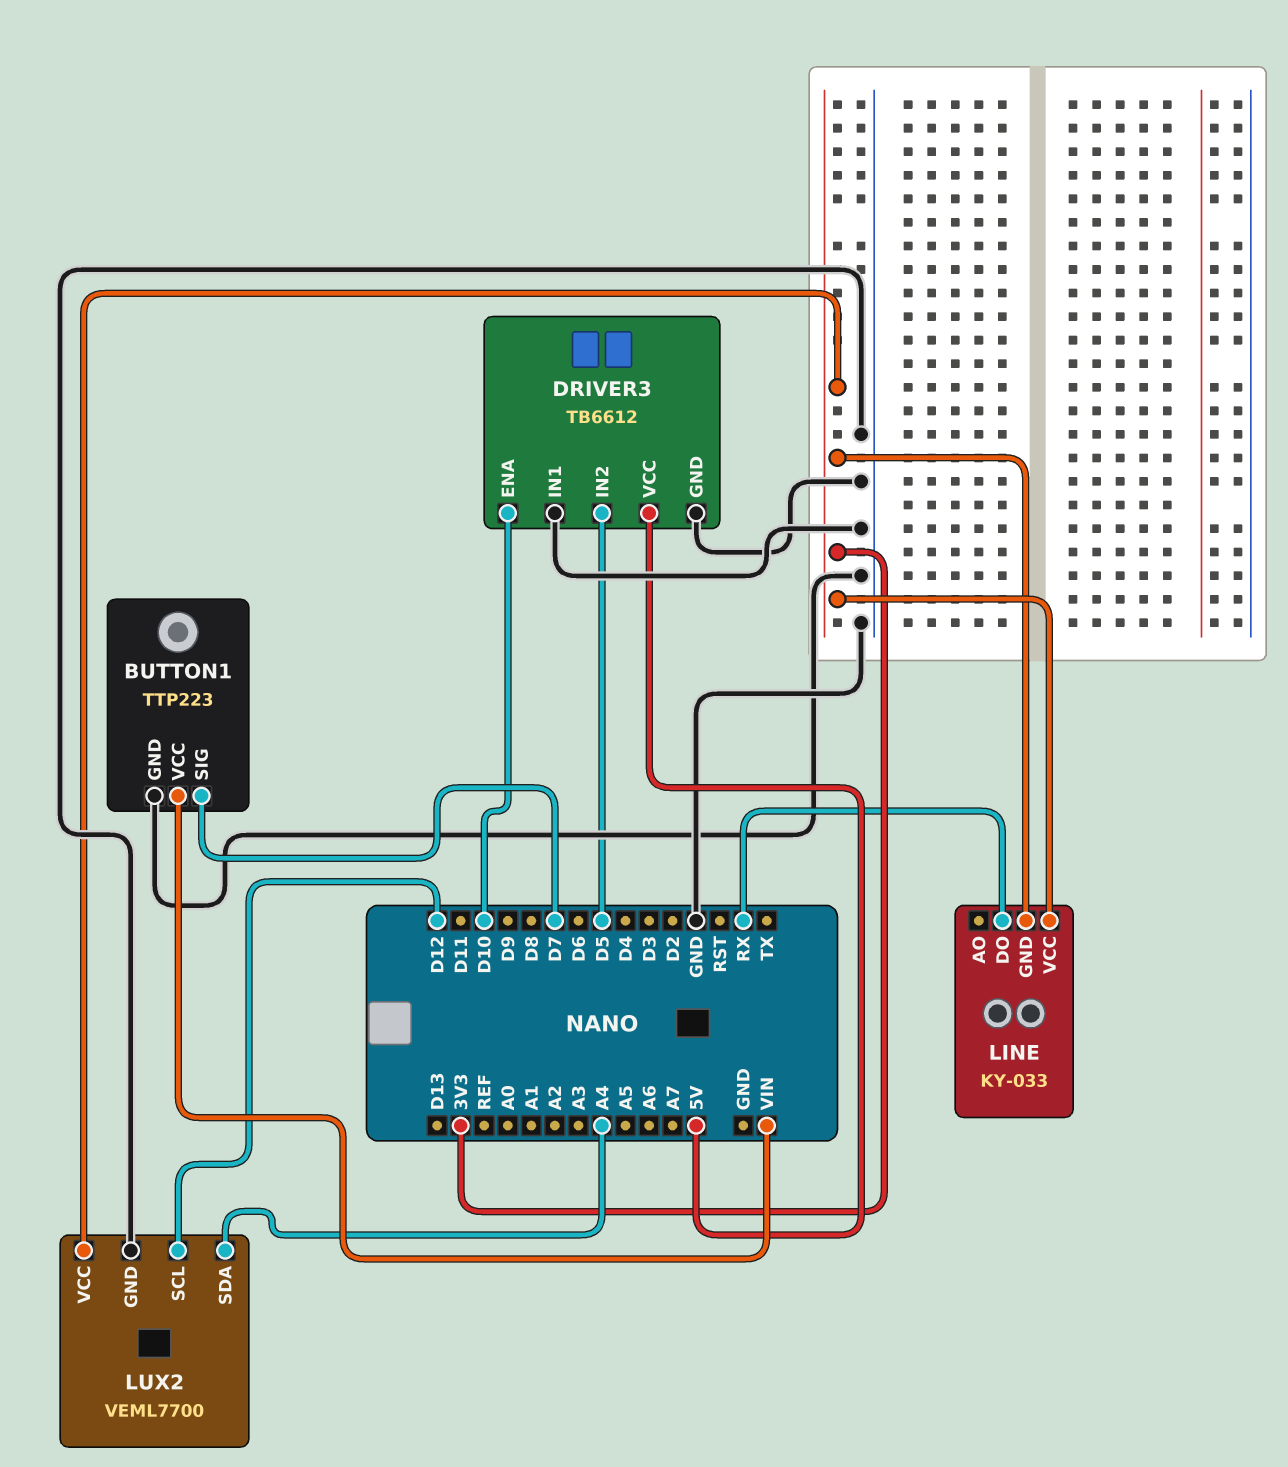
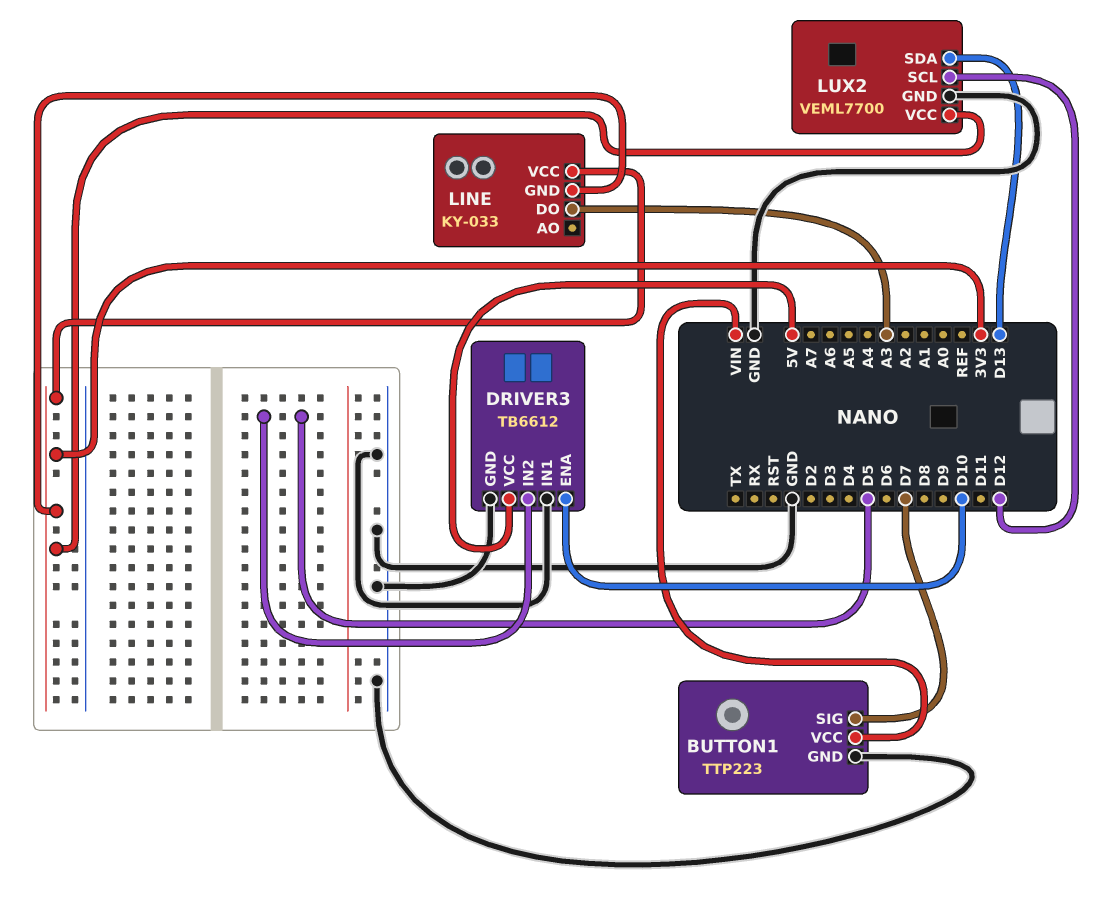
LINE pin DO: RX -> A3
LUX2 pin SDA: A4 -> D13

